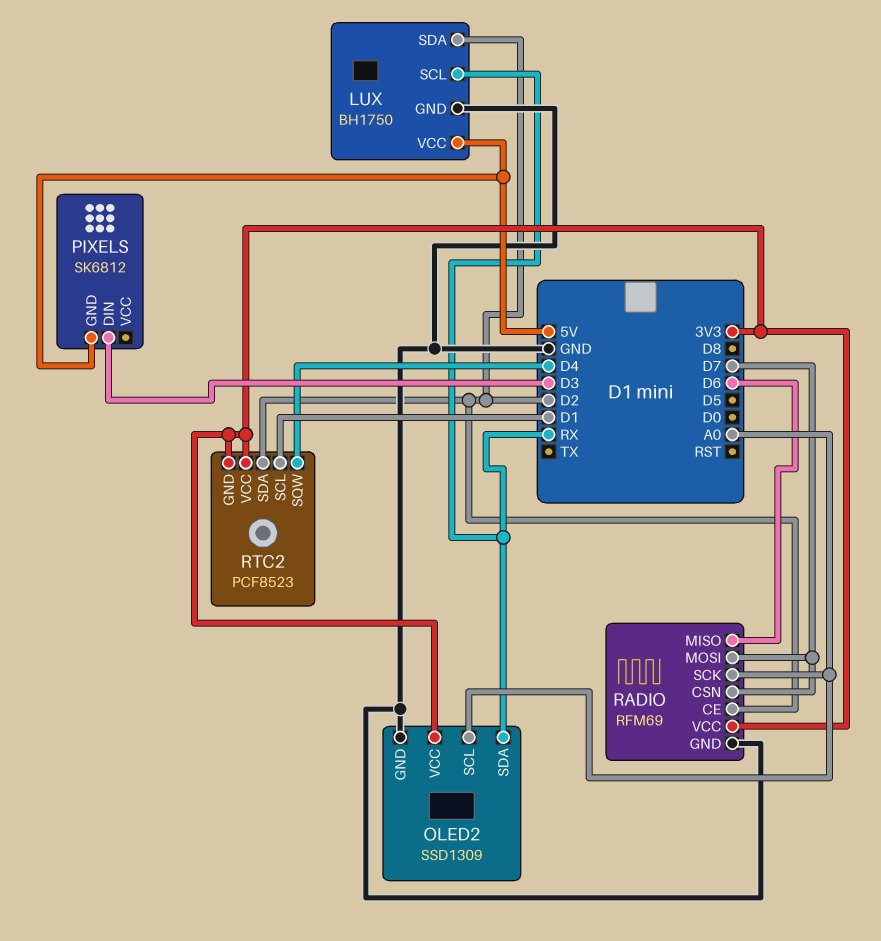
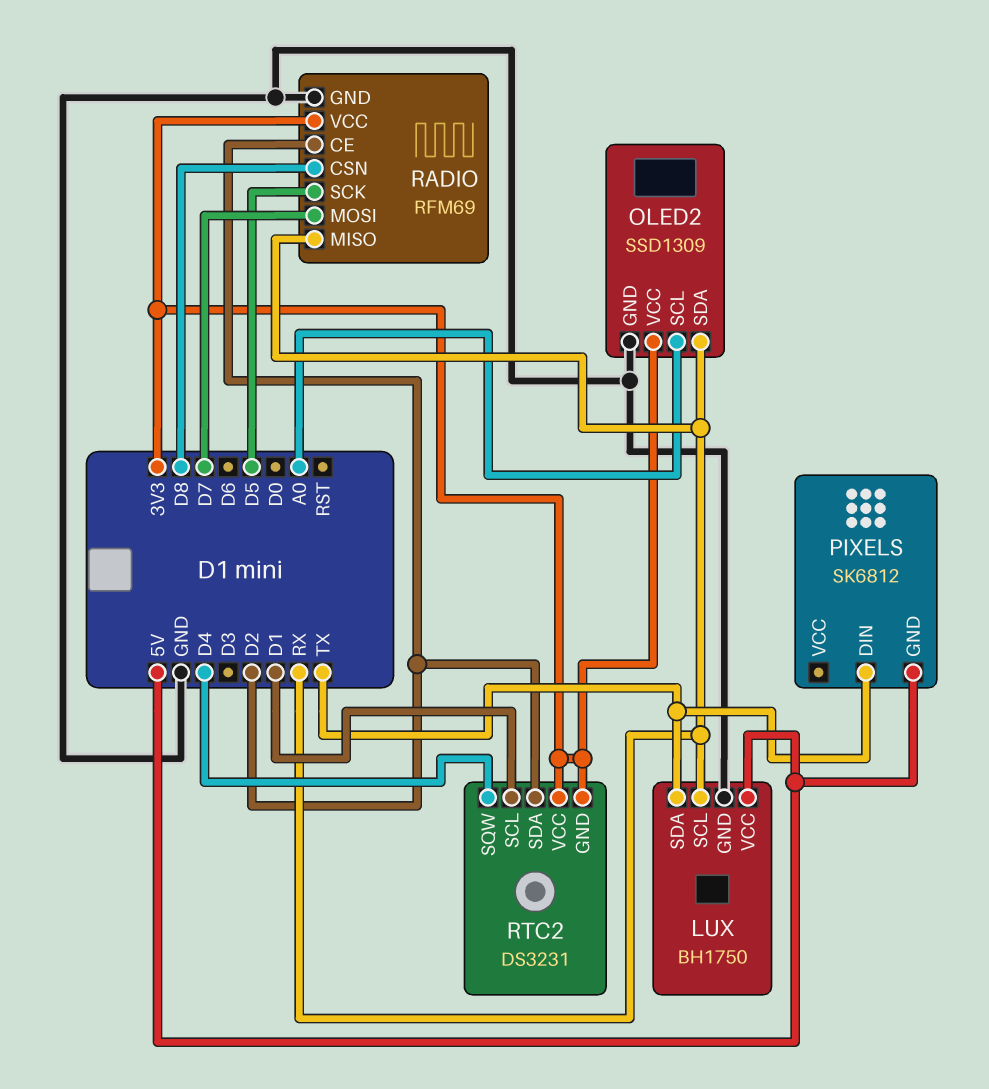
LUX pin SDA: D2 -> TX
PIXELS pin DIN: D3 -> TX
RADIO pin CSN: D7 -> D8
RADIO pin MISO: D6 -> RX
RADIO pin SCK: A0 -> D5
RTC2: PCF8523 -> DS3231

